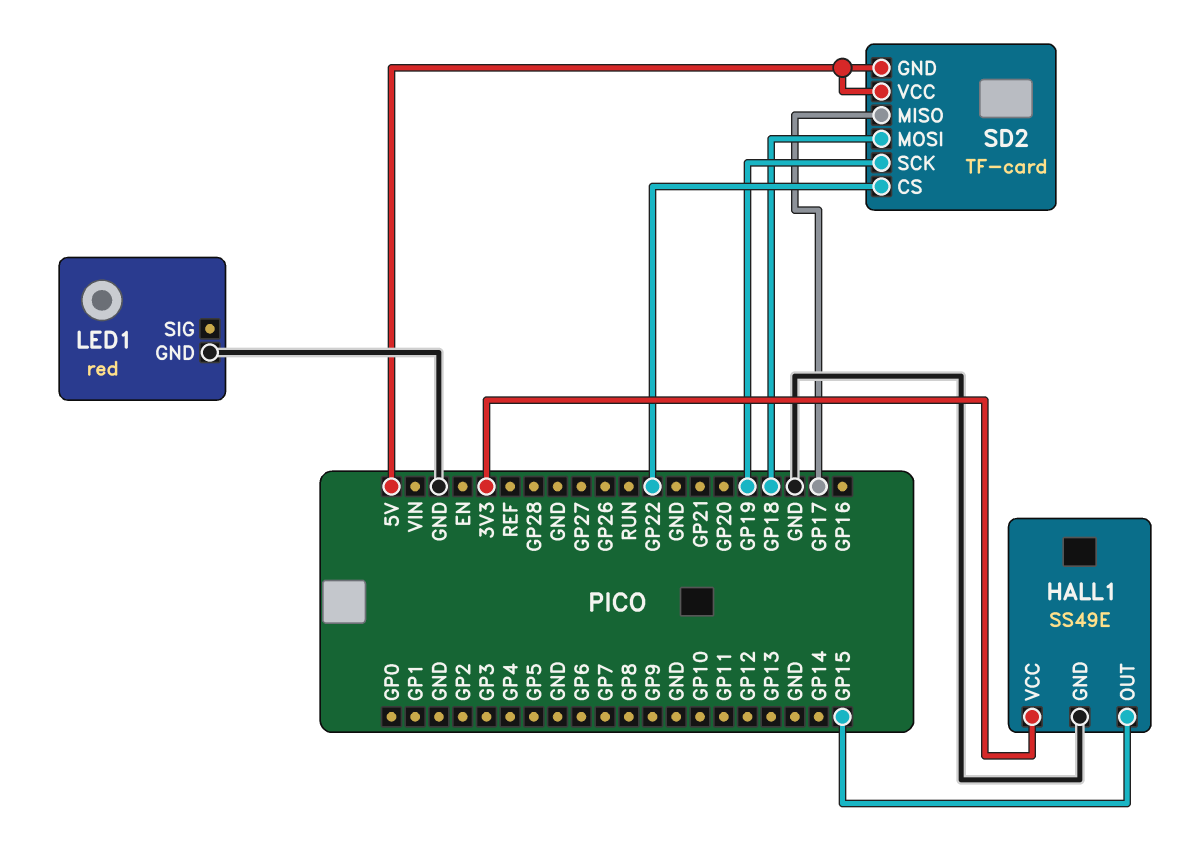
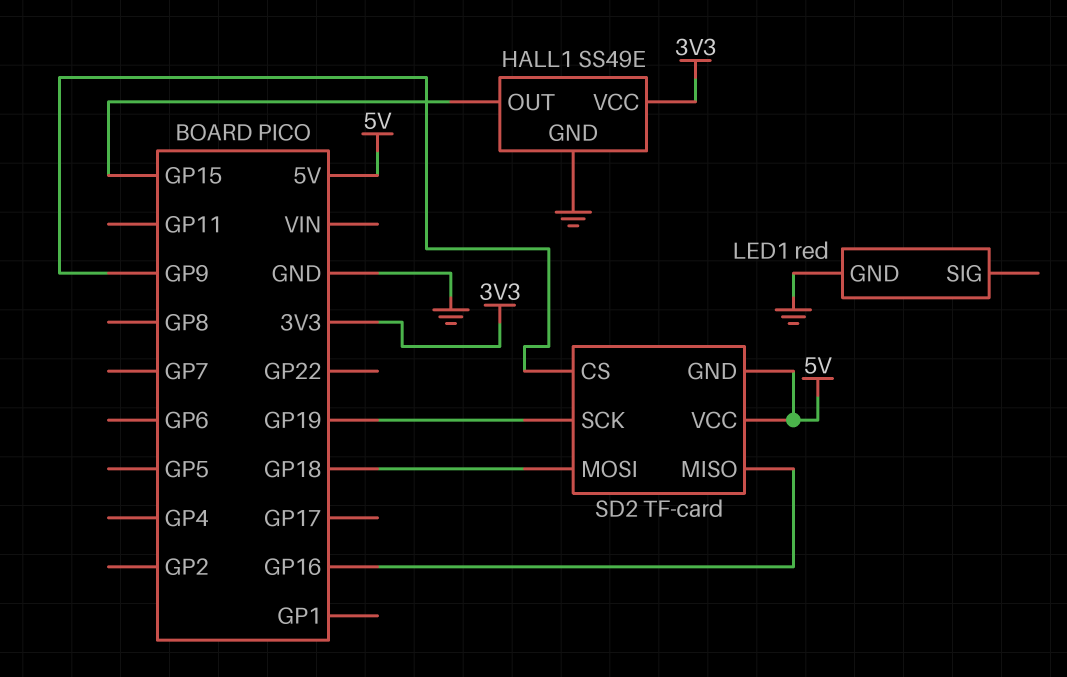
SD2 pin CS: GP22 -> GP9
SD2 pin MISO: GP17 -> GP16

